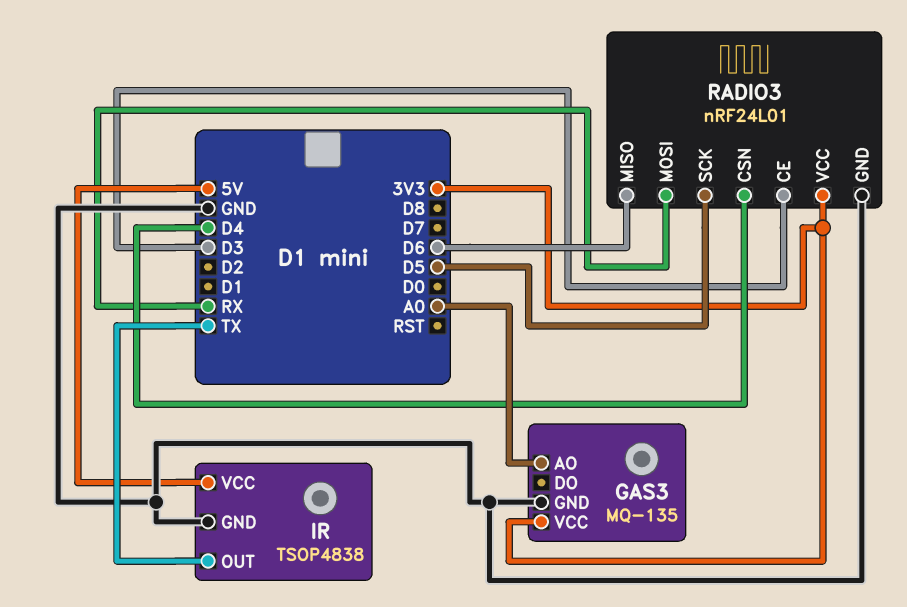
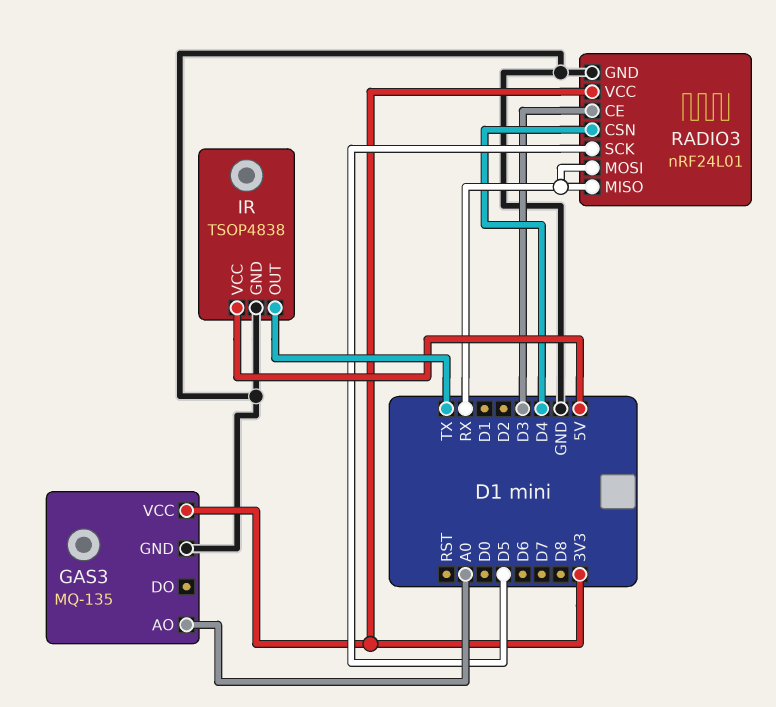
RADIO3 pin MISO: D6 -> RX

